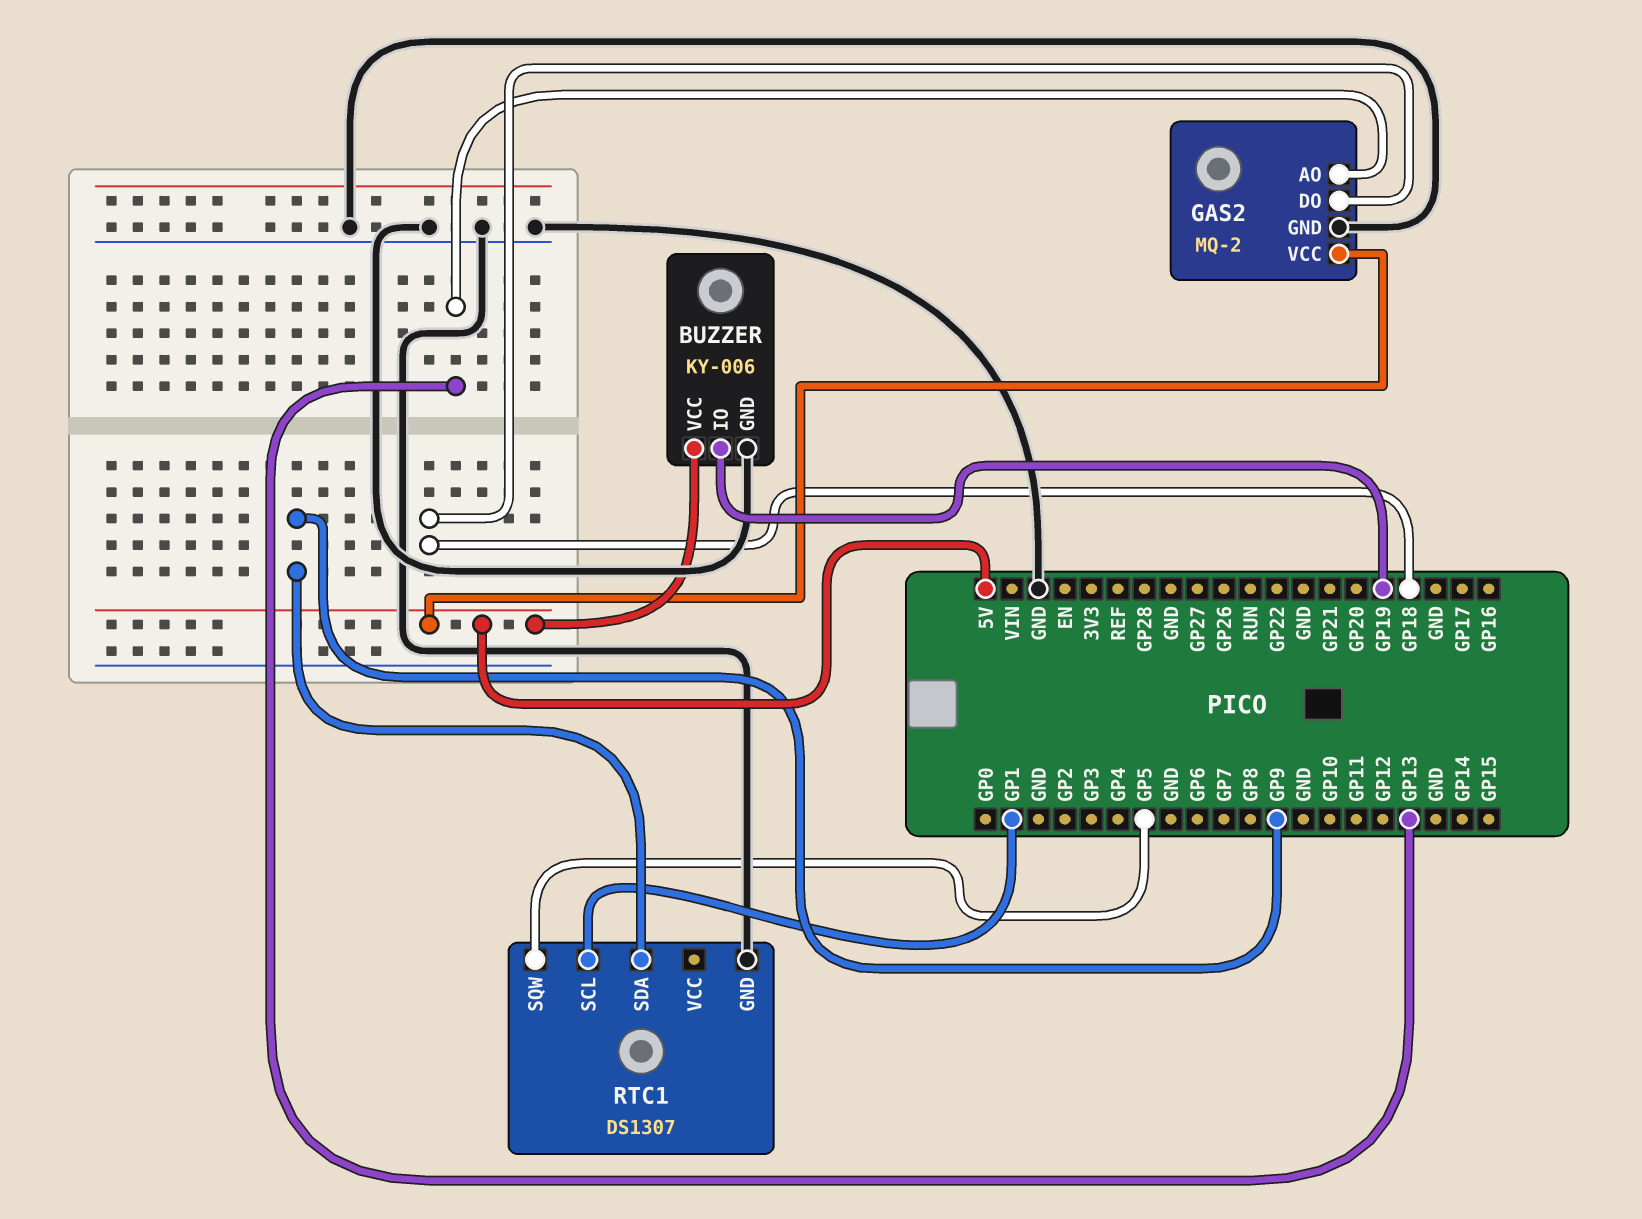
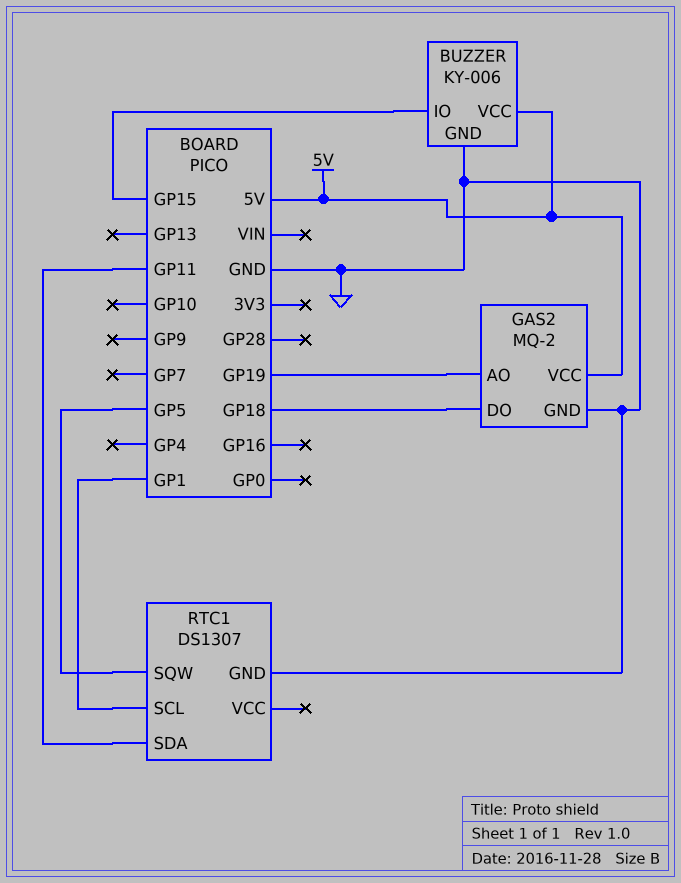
BUZZER pin IO: GP19 -> GP15
GAS2 pin AO: GP13 -> GP19
RTC1 pin SDA: GP9 -> GP11

